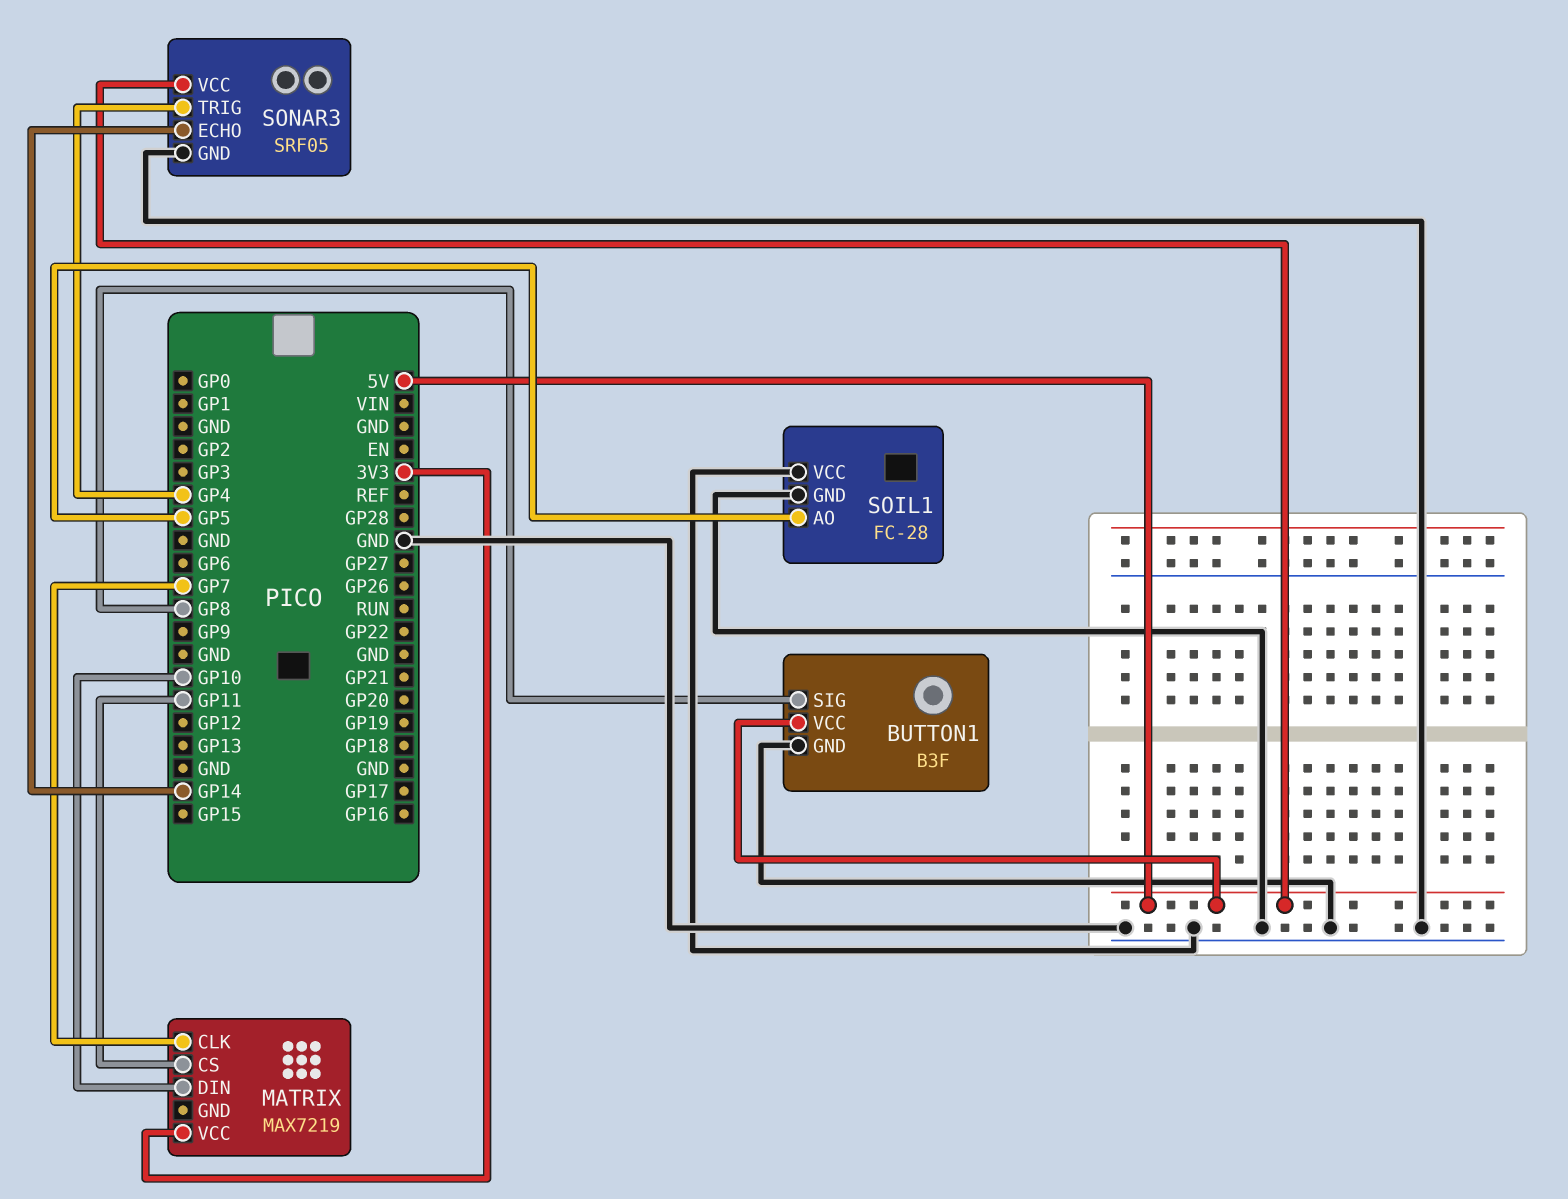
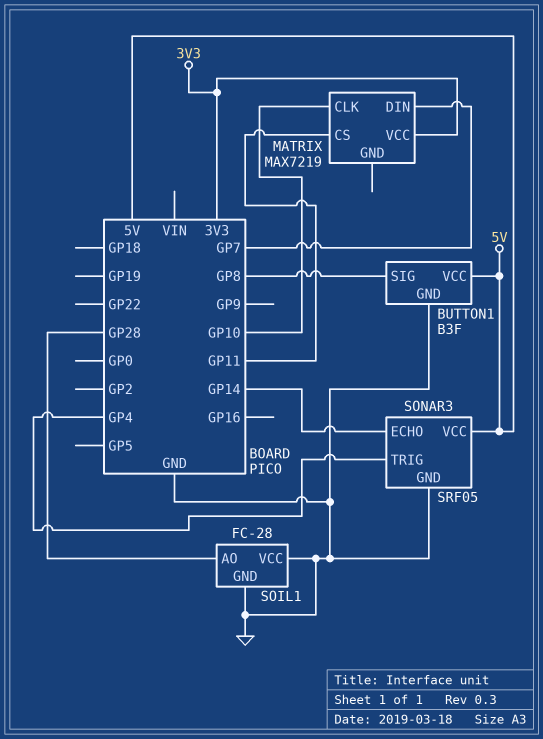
MATRIX pin CLK: GP7 -> GP10
MATRIX pin DIN: GP10 -> GP7
SOIL1 pin AO: GP5 -> GP28

